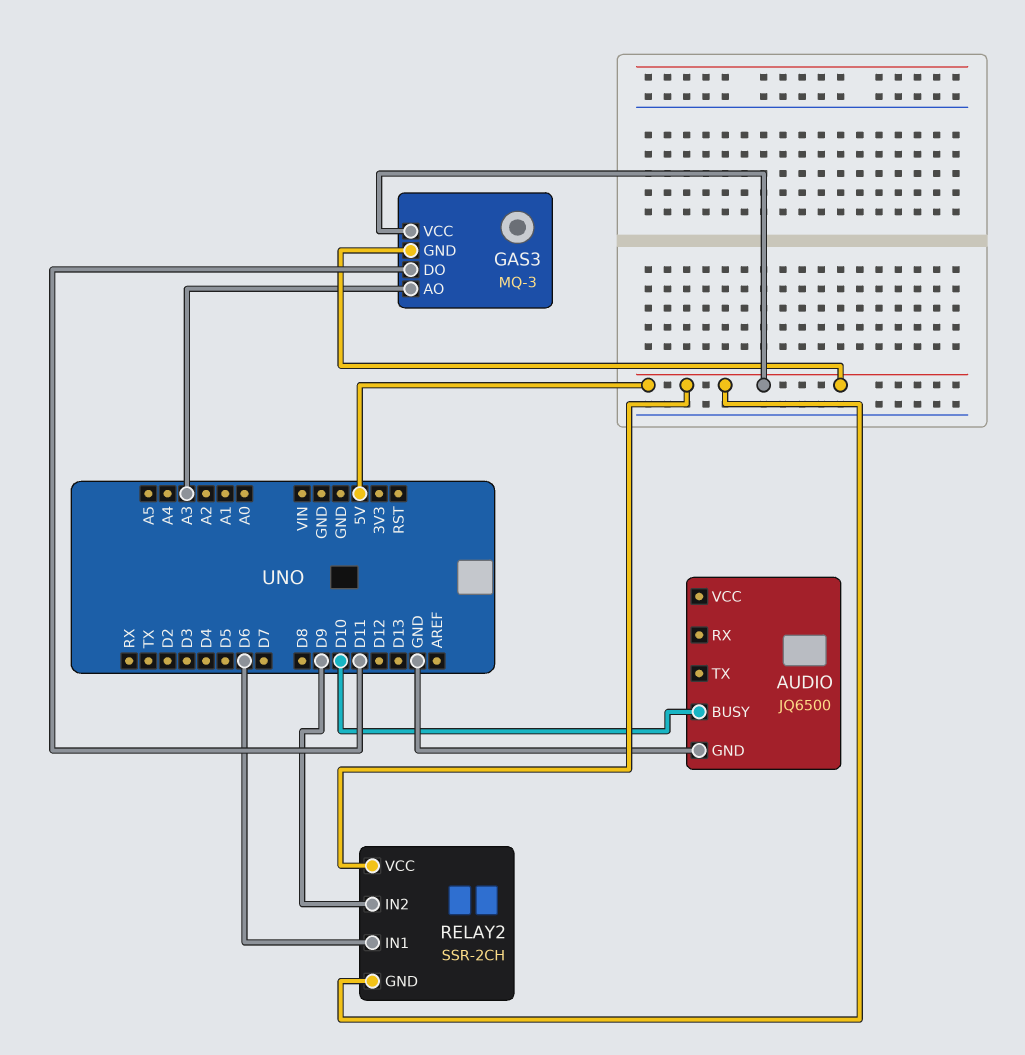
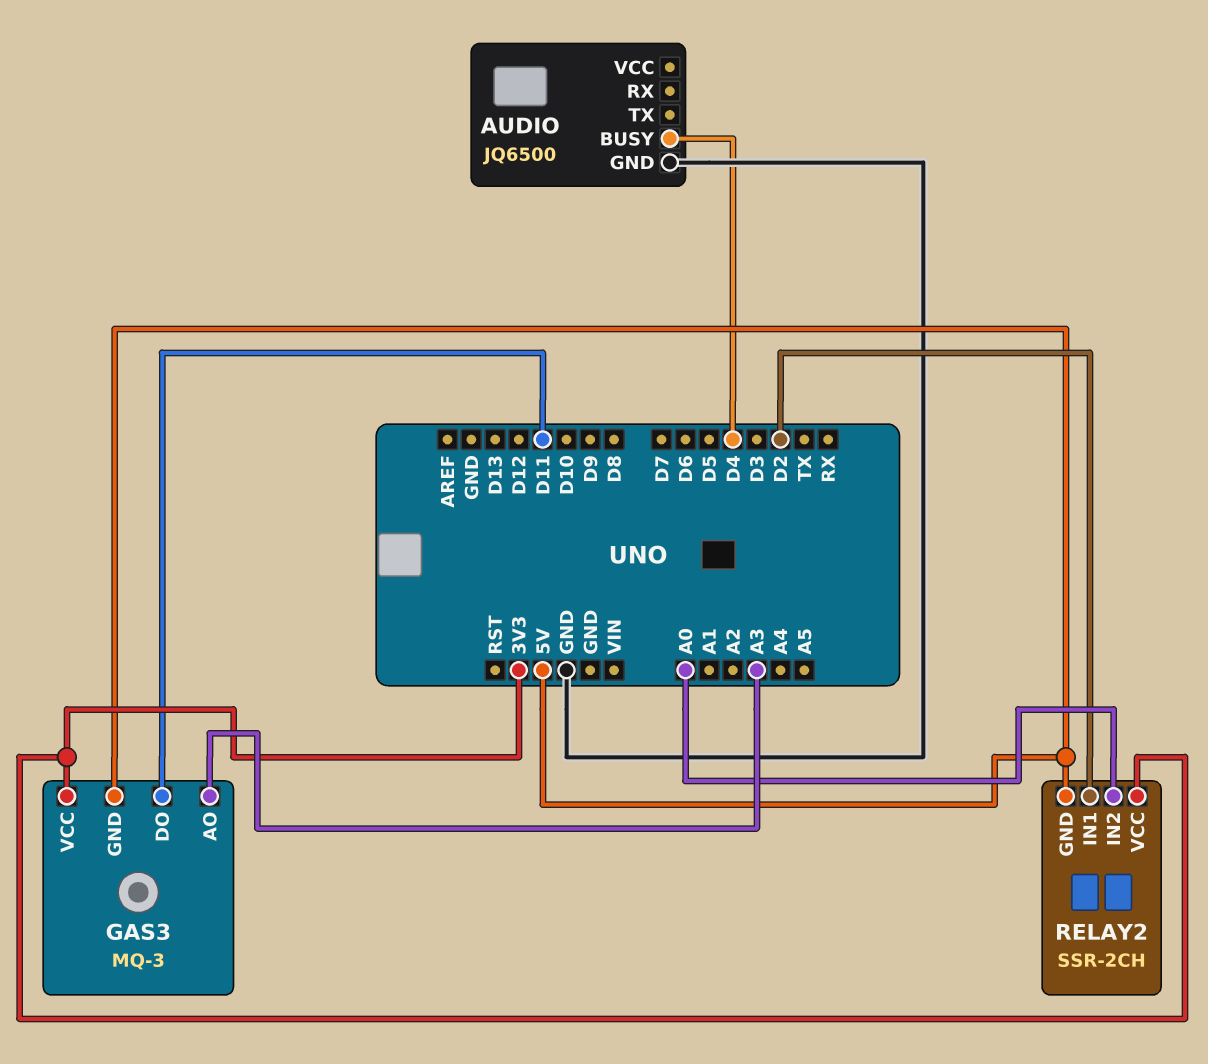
AUDIO pin BUSY: D10 -> D4
GAS3 pin VCC: 5V -> 3V3
RELAY2 pin IN1: D6 -> D2
RELAY2 pin IN2: D9 -> A0
RELAY2 pin VCC: 5V -> 3V3

